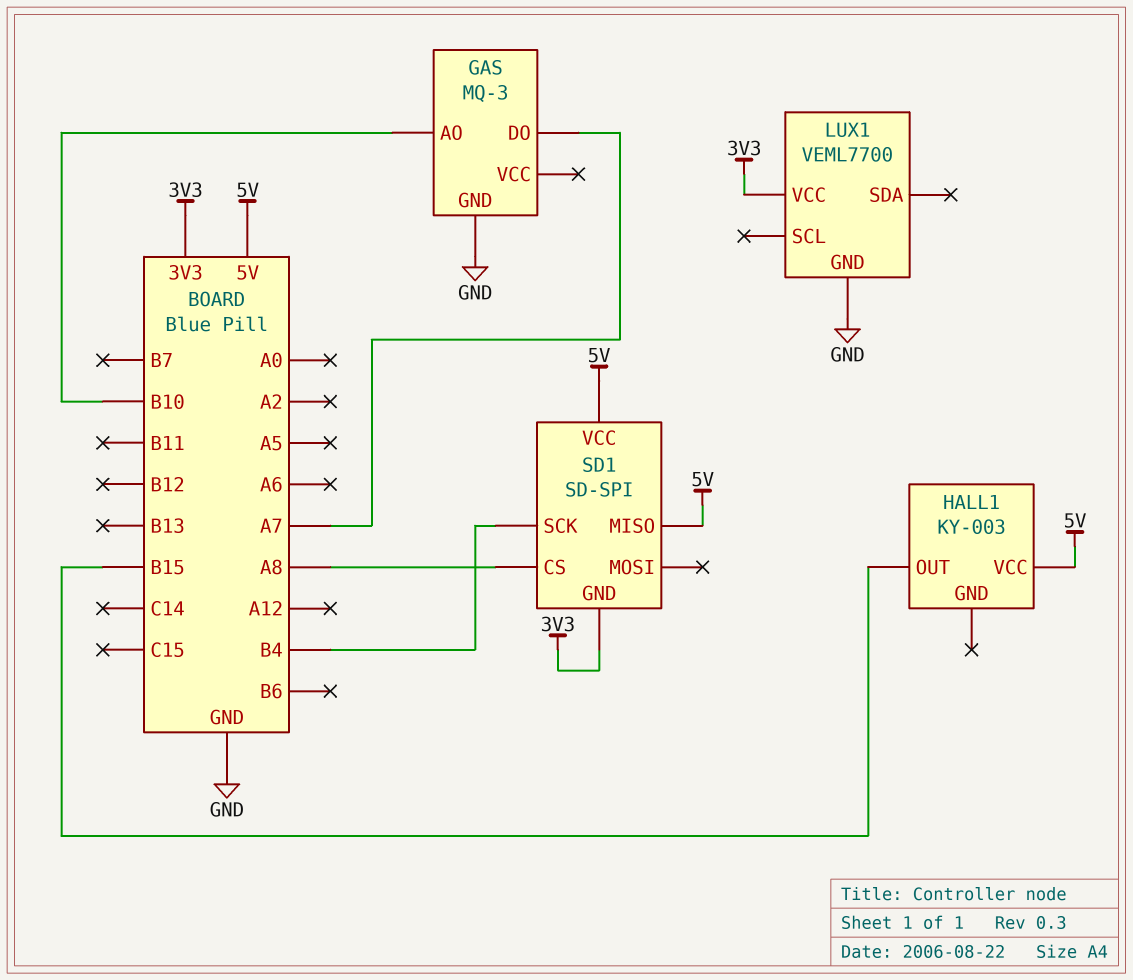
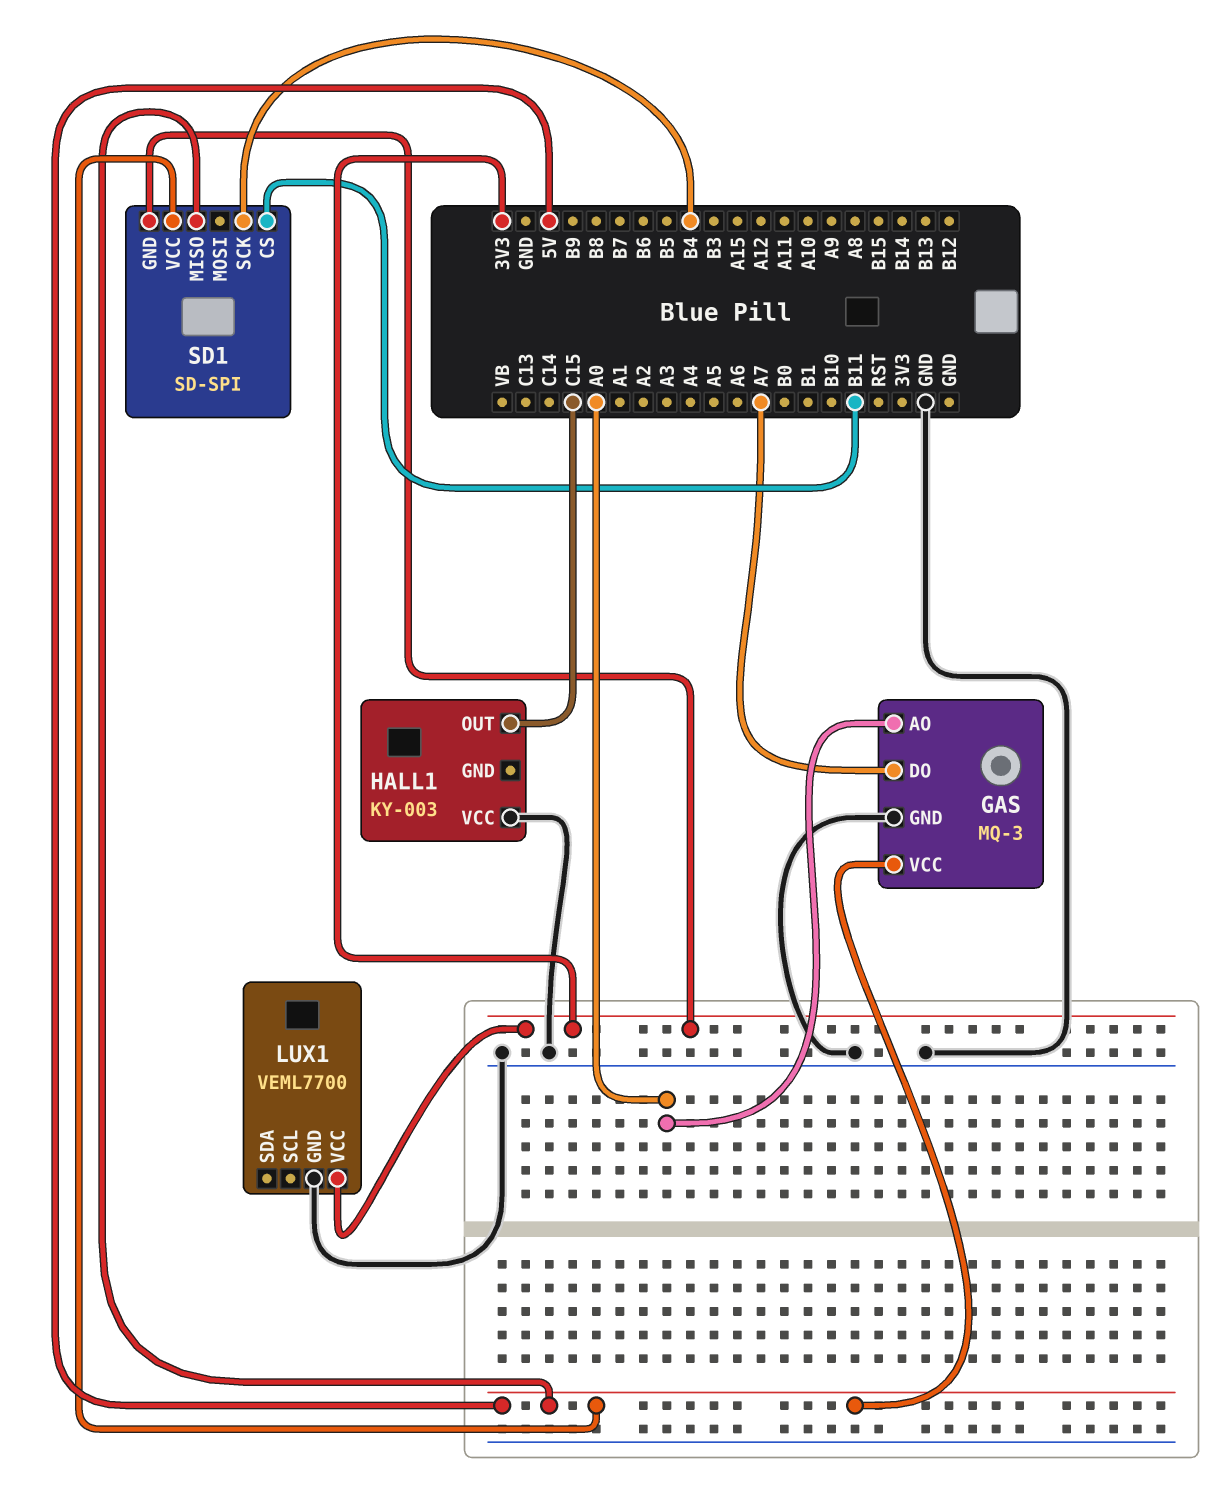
GAS pin AO: B10 -> A0
GAS pin VCC: none -> 5V
HALL1 pin OUT: B15 -> C15
HALL1 pin VCC: 5V -> GND
SD1 pin CS: A8 -> B11

